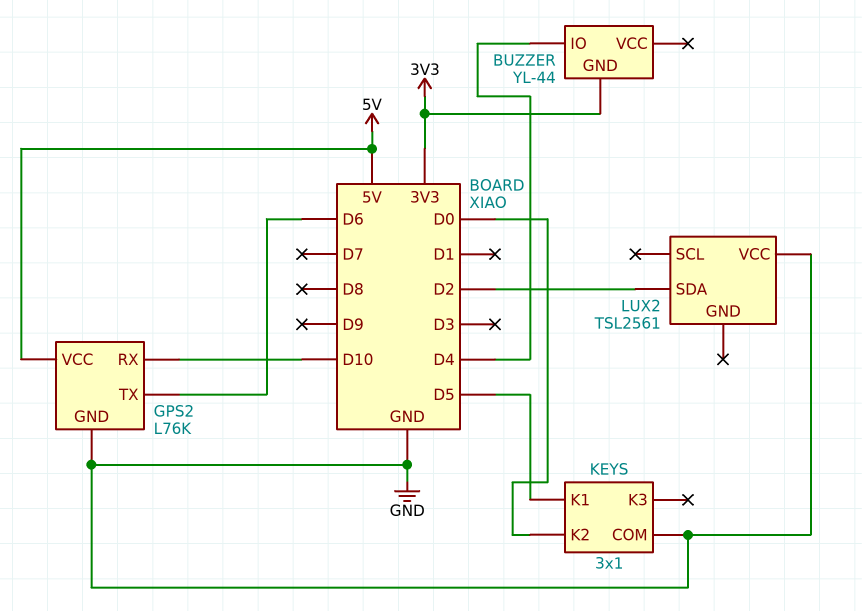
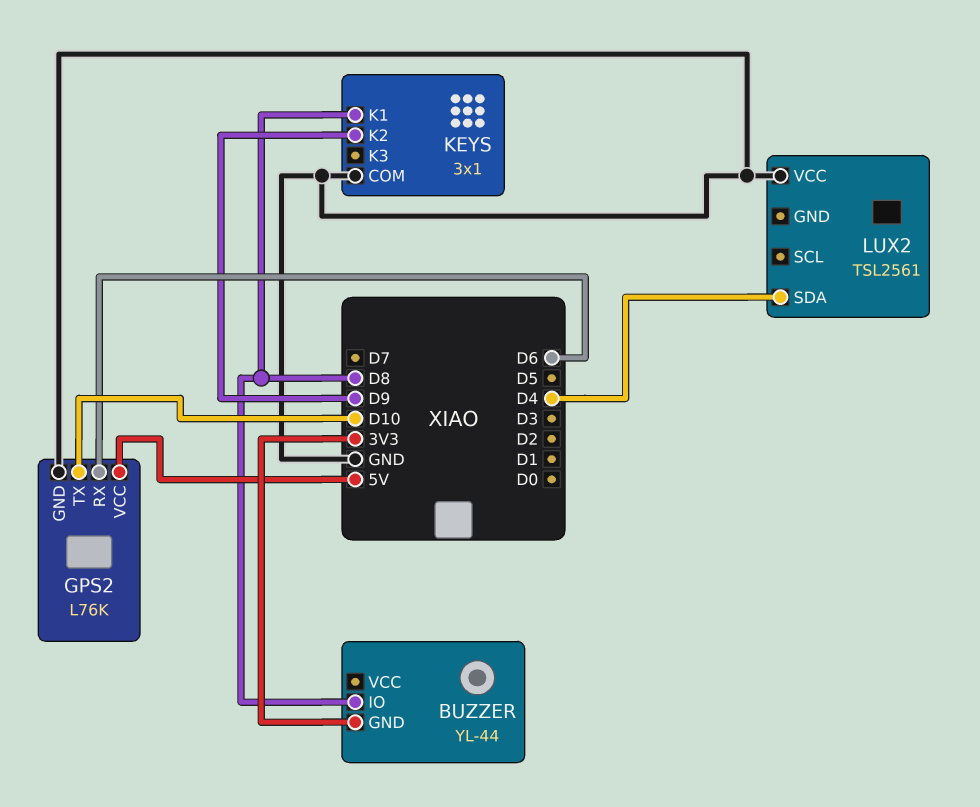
BUZZER pin IO: D4 -> D8
GPS2 pin RX: D10 -> D6
GPS2 pin TX: D6 -> D10
KEYS pin K1: D5 -> D8
KEYS pin K2: D0 -> D9
LUX2 pin SDA: D2 -> D4

